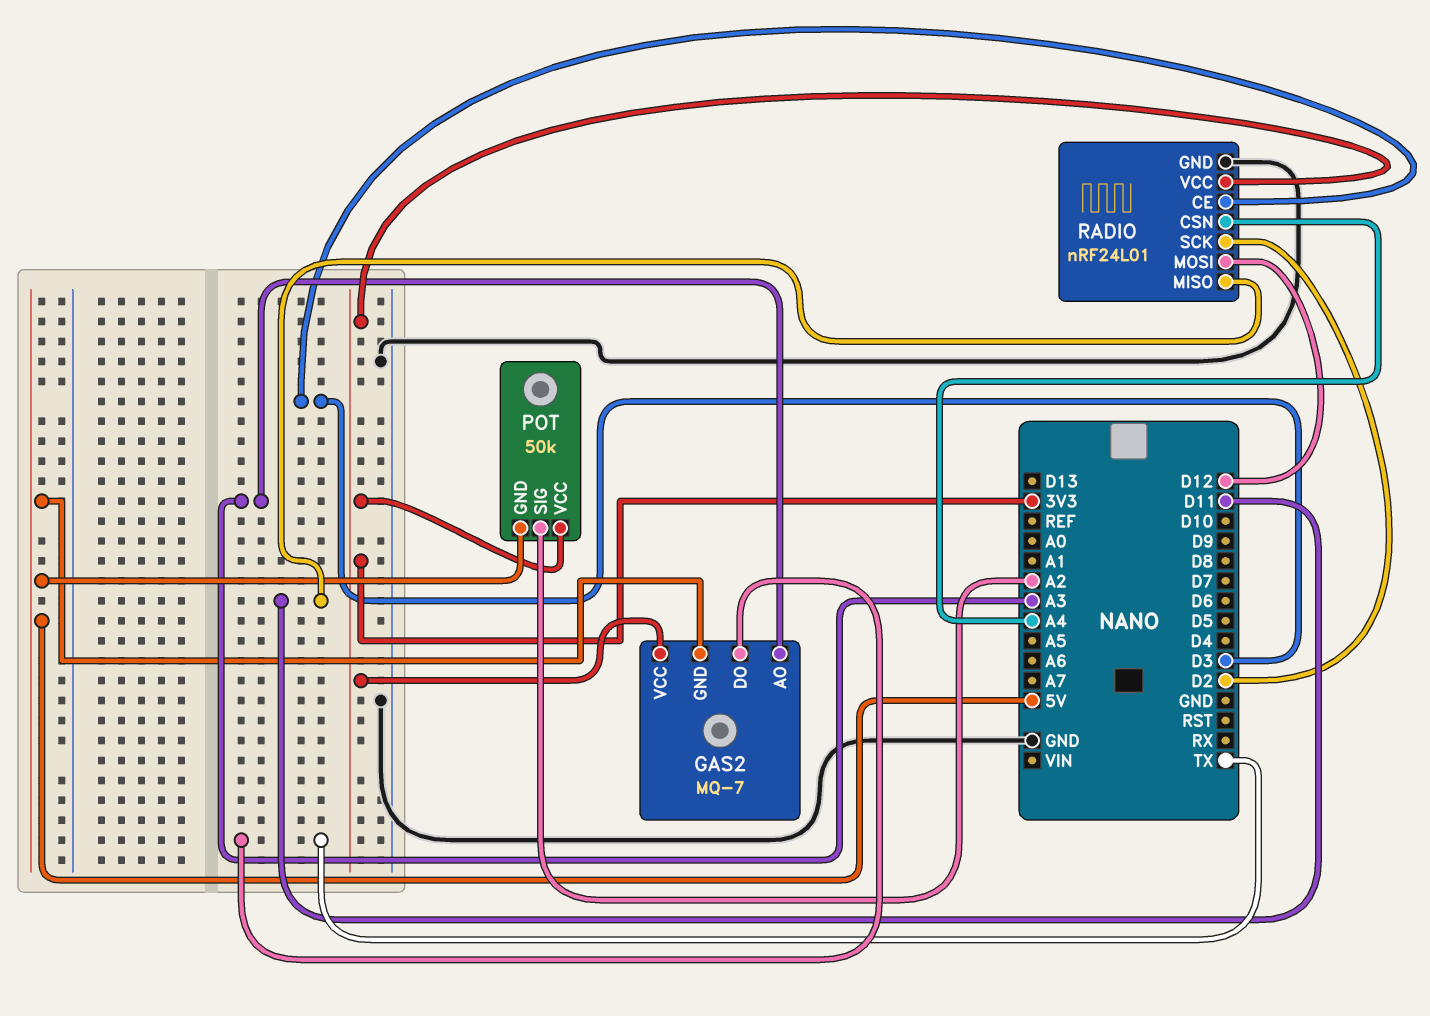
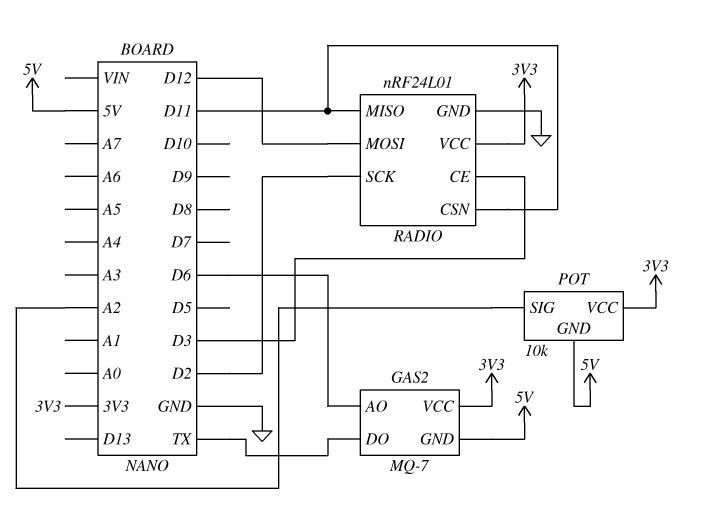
GAS2 pin AO: A3 -> D6
POT: 50k -> 10k
RADIO pin CSN: A4 -> D11

